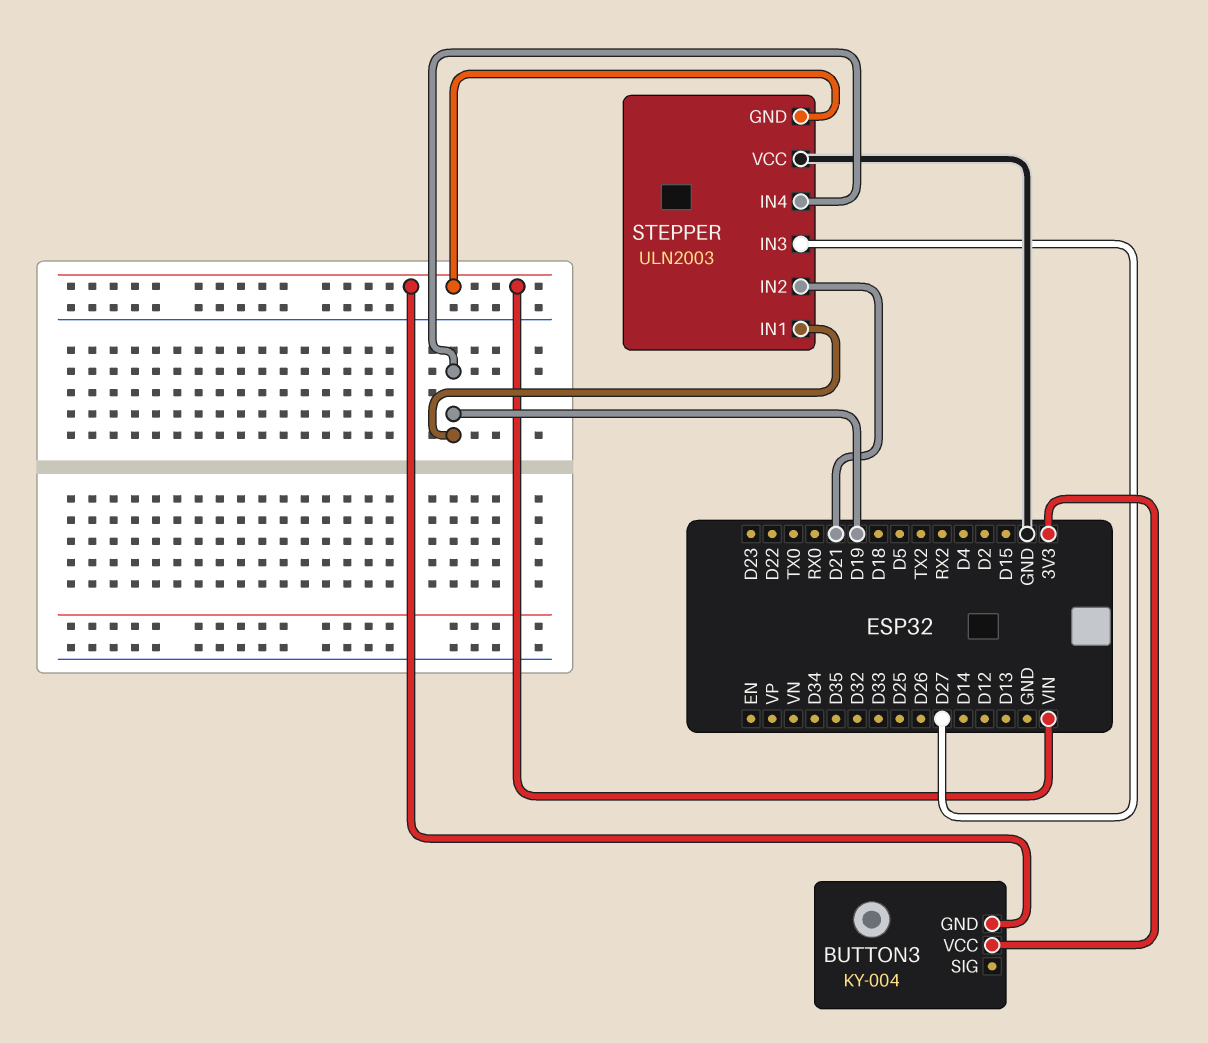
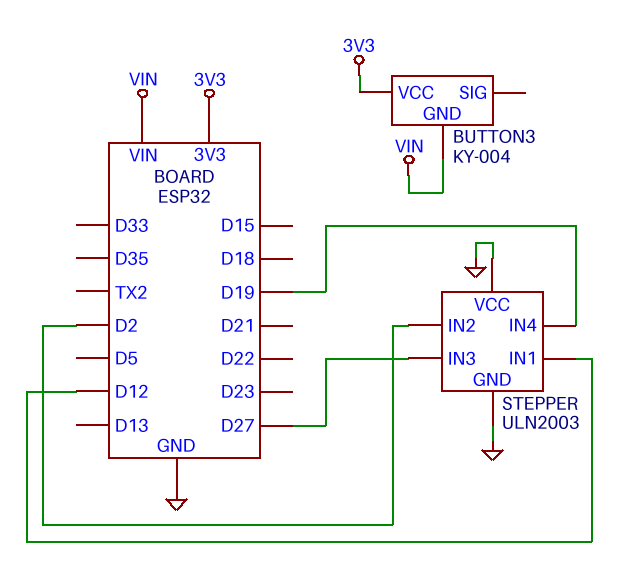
STEPPER pin GND: VIN -> GND
STEPPER pin IN1: D19 -> D12
STEPPER pin IN2: D21 -> D2

